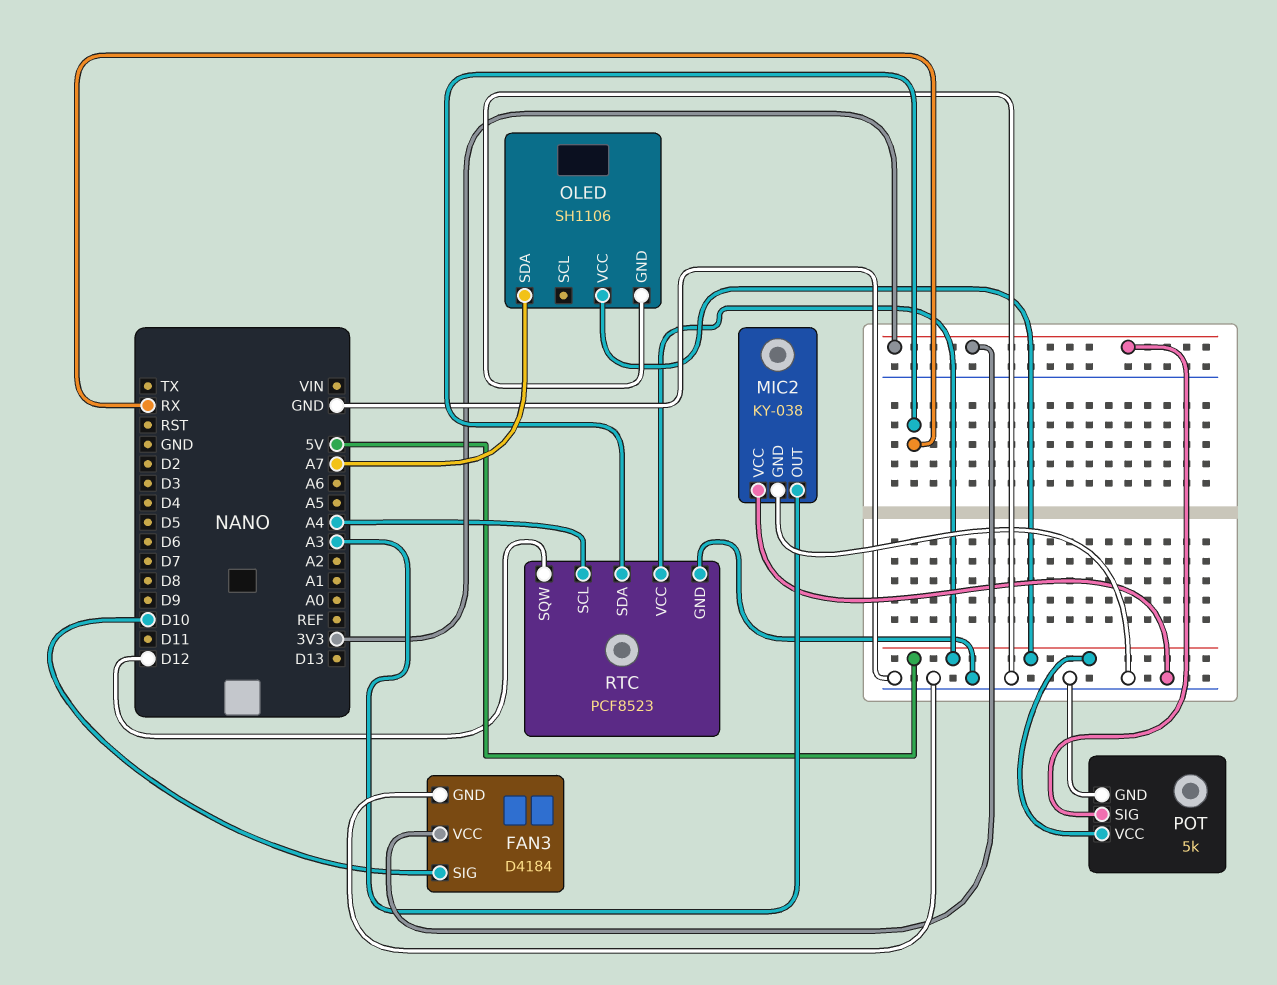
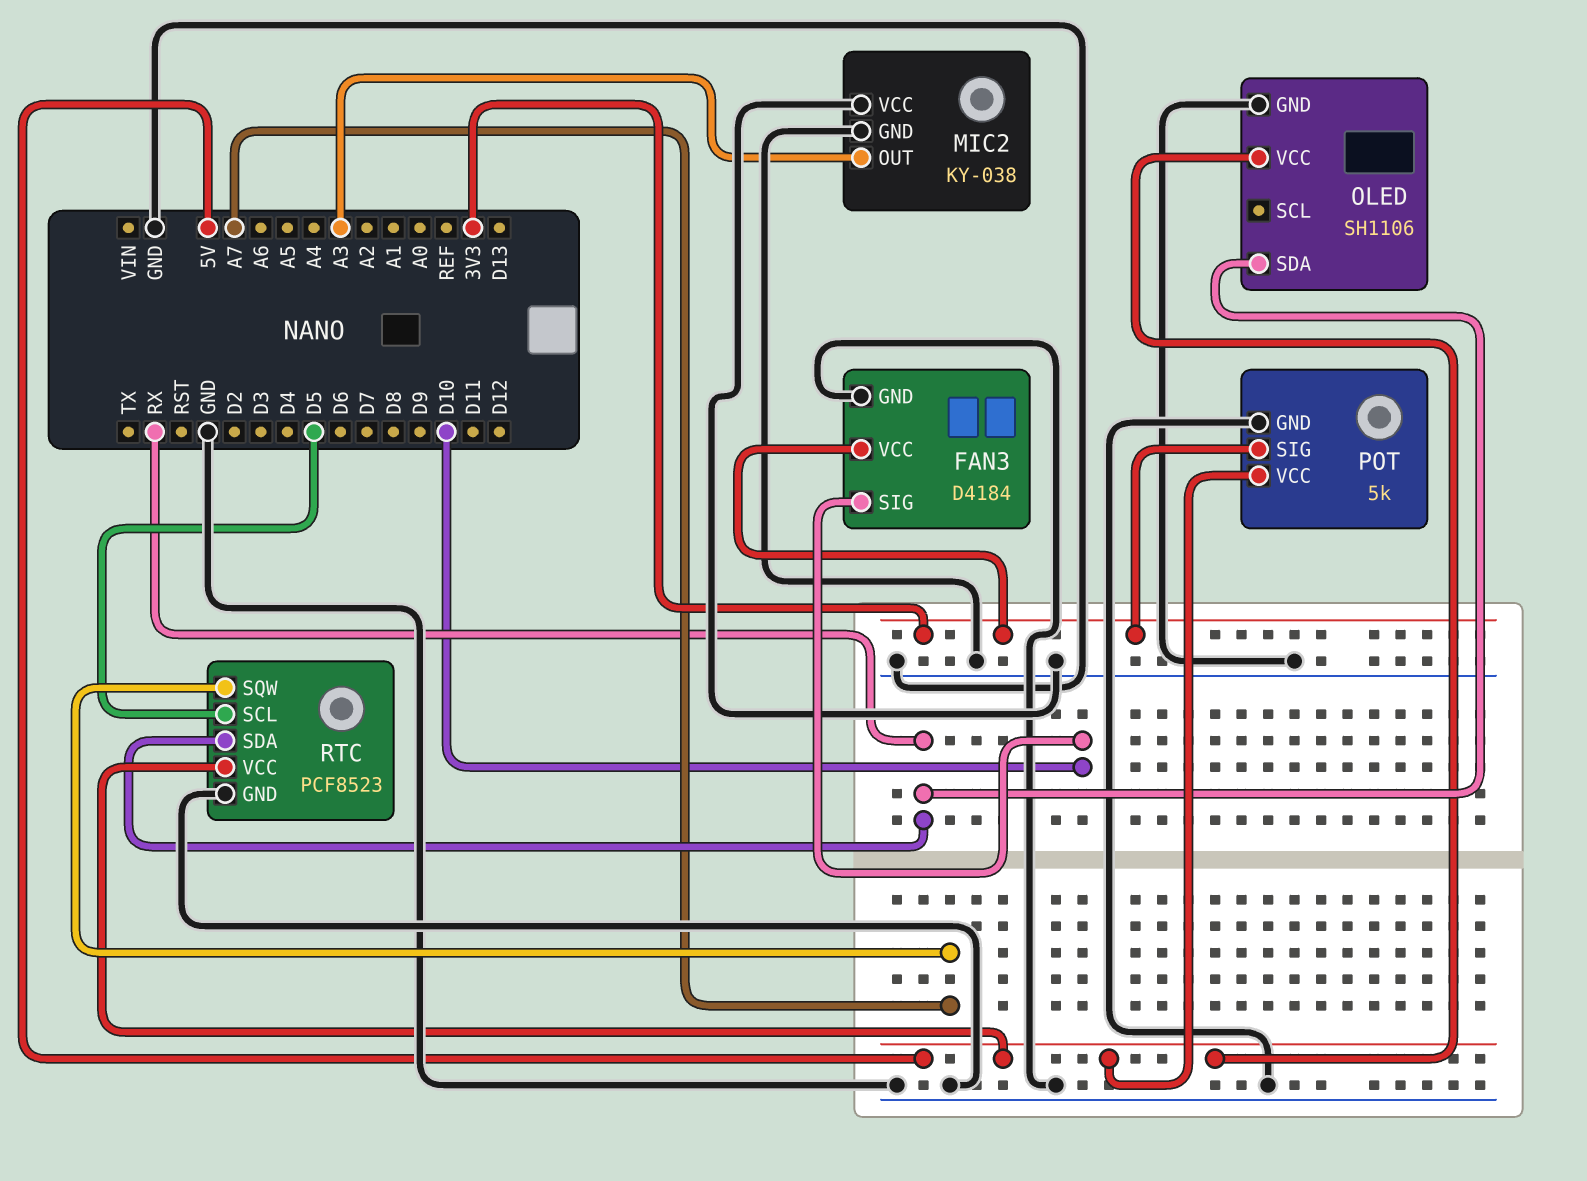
OLED pin SDA: A7 -> RX
RTC pin SCL: A4 -> D5
RTC pin SQW: D12 -> A7

